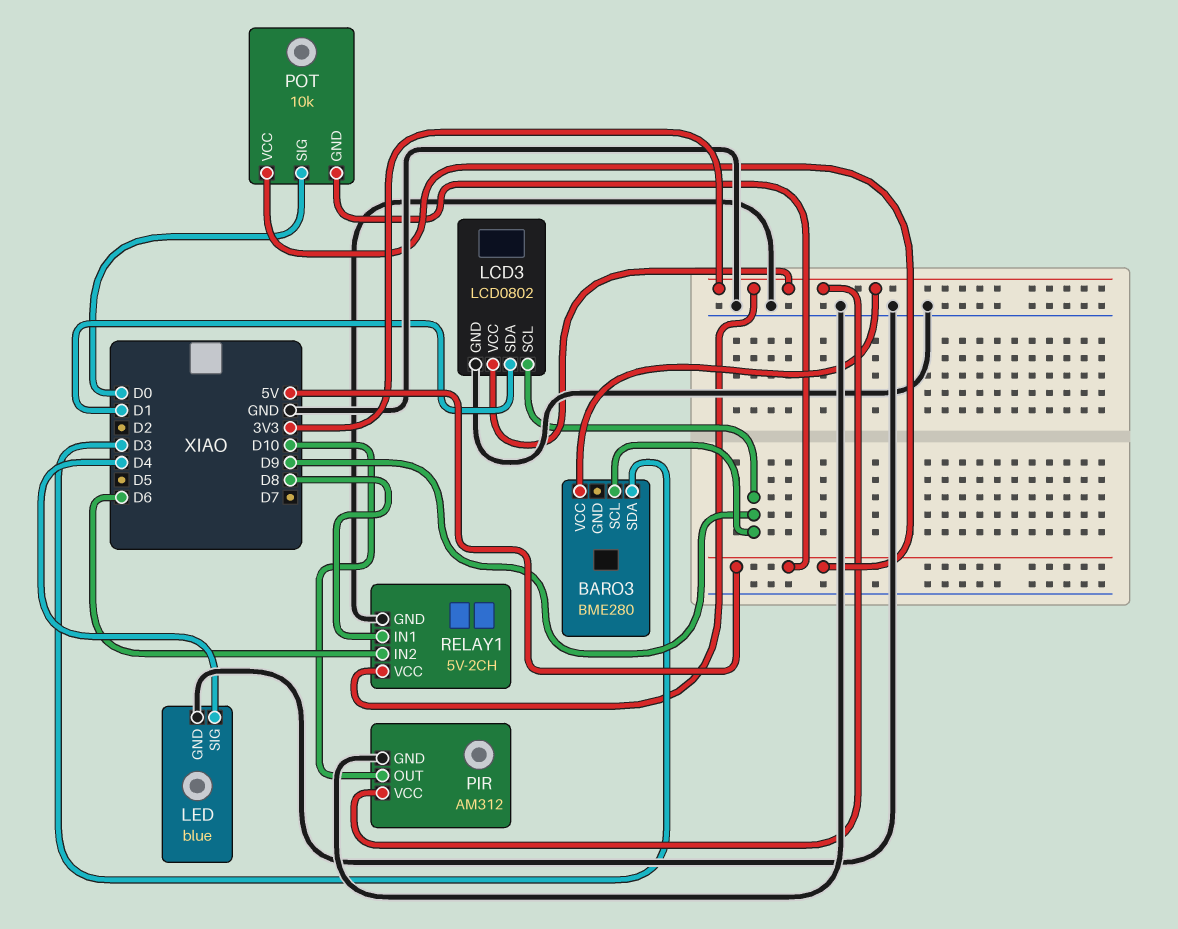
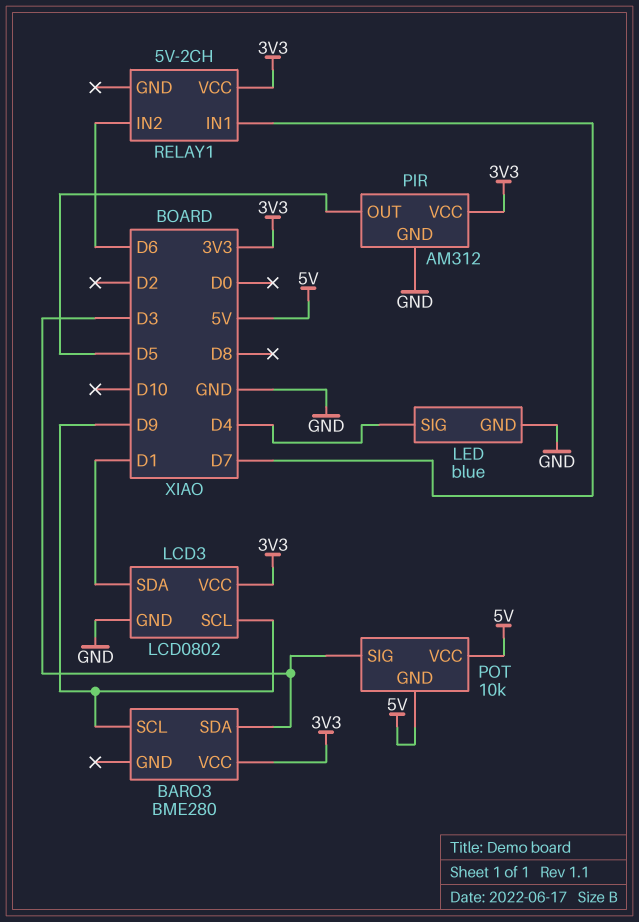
PIR pin OUT: D10 -> D5
POT pin SIG: D0 -> D3
RELAY1 pin GND: GND -> none
RELAY1 pin IN1: D8 -> D7

